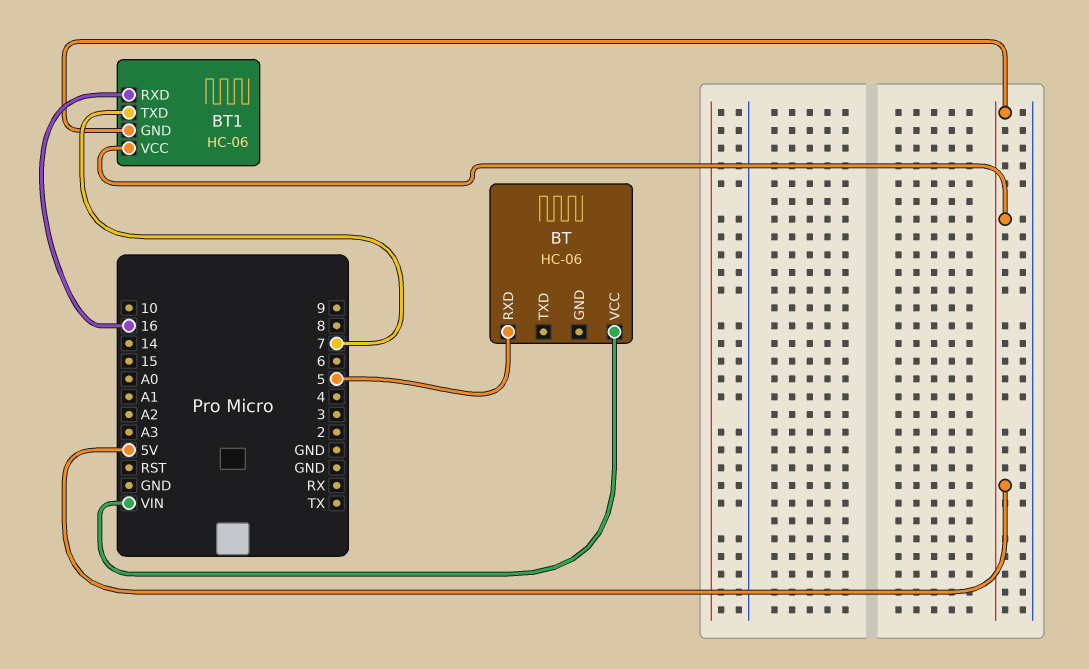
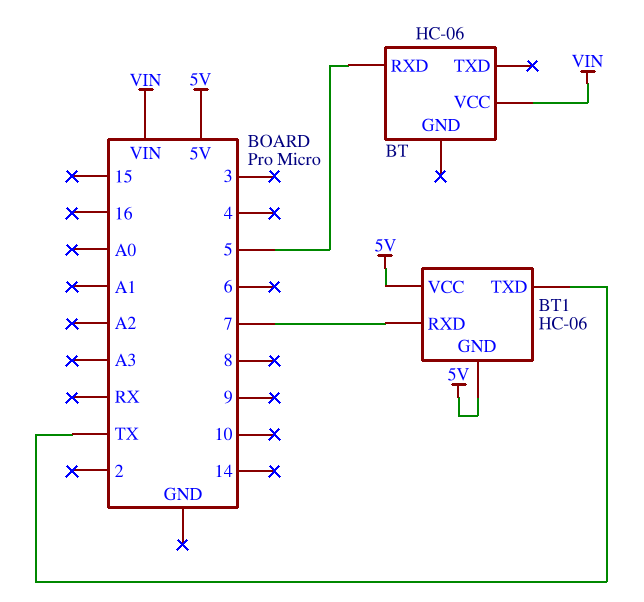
BT1 pin RXD: 16 -> 7
BT1 pin TXD: 7 -> TX

